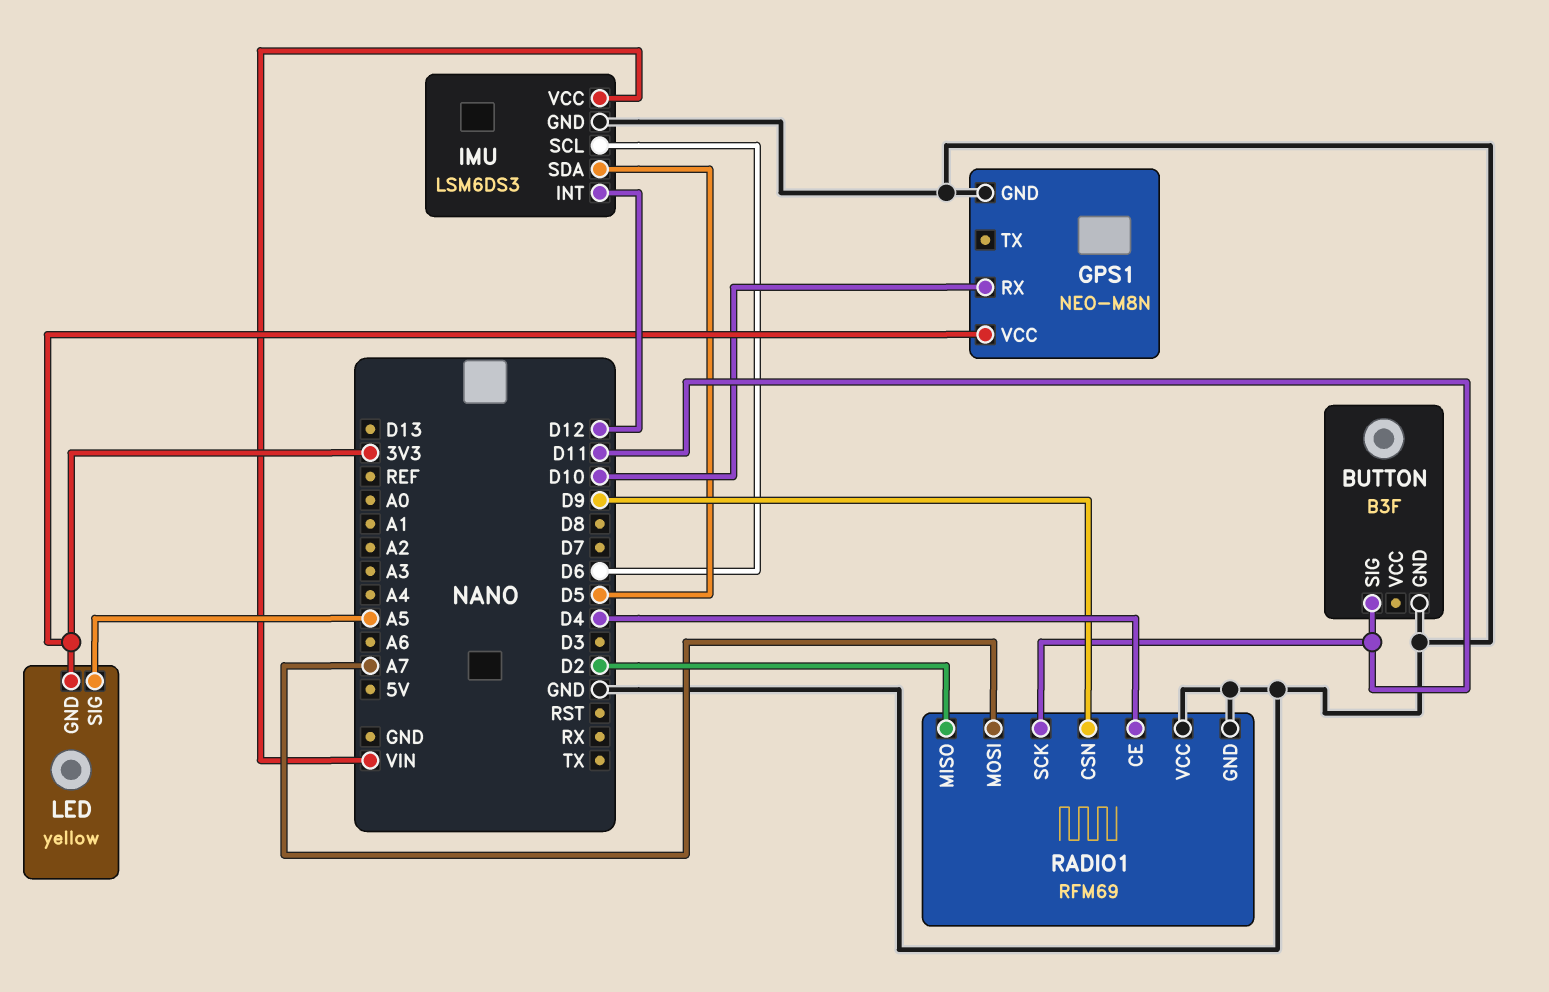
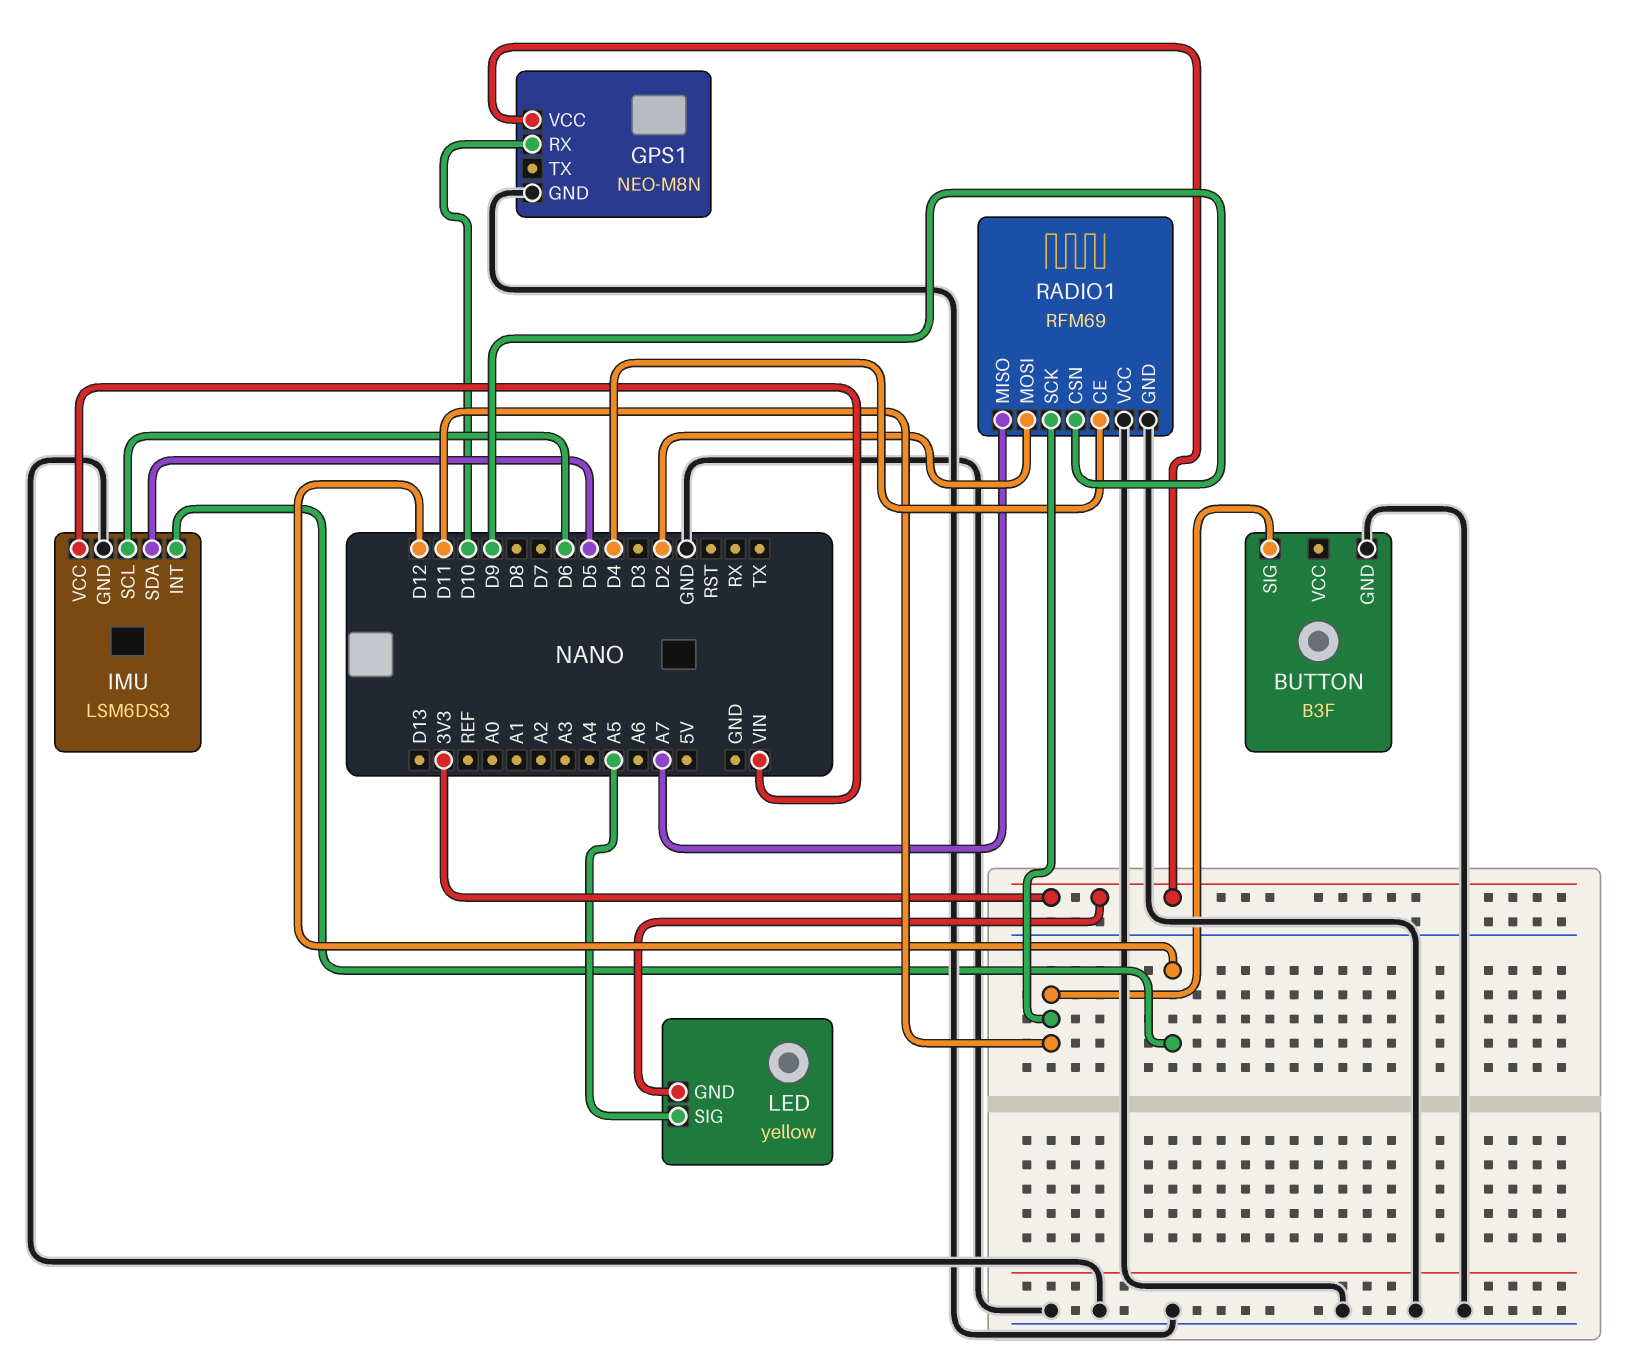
RADIO1 pin MISO: D2 -> A7
RADIO1 pin MOSI: A7 -> D2

